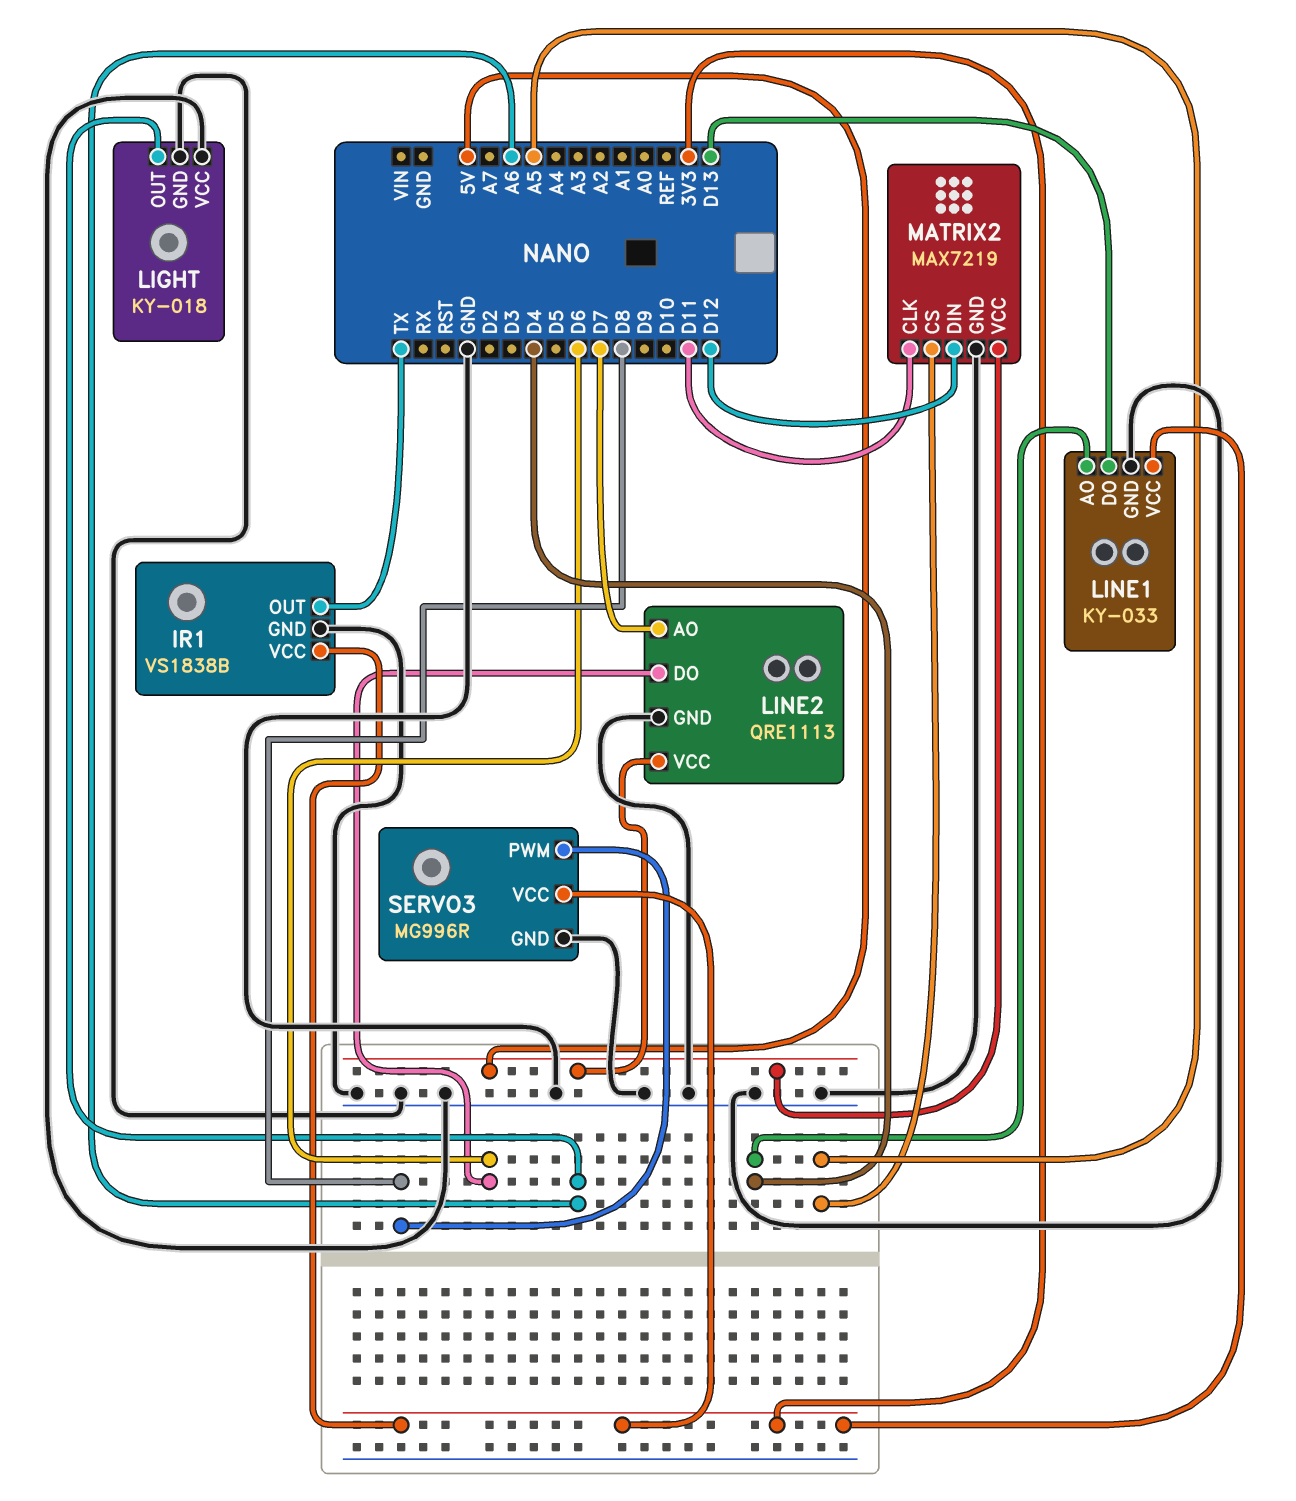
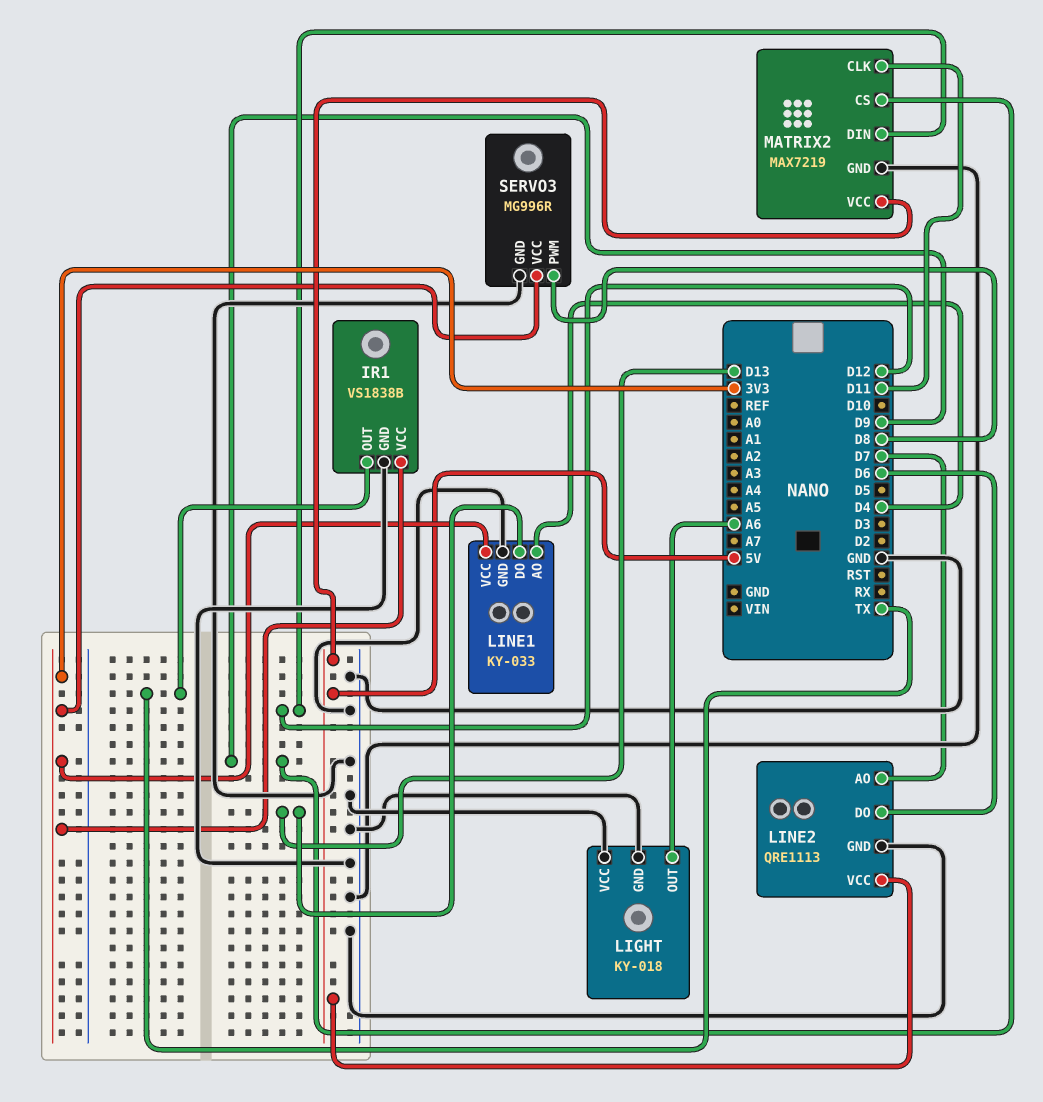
MATRIX2 pin CS: A5 -> D9

